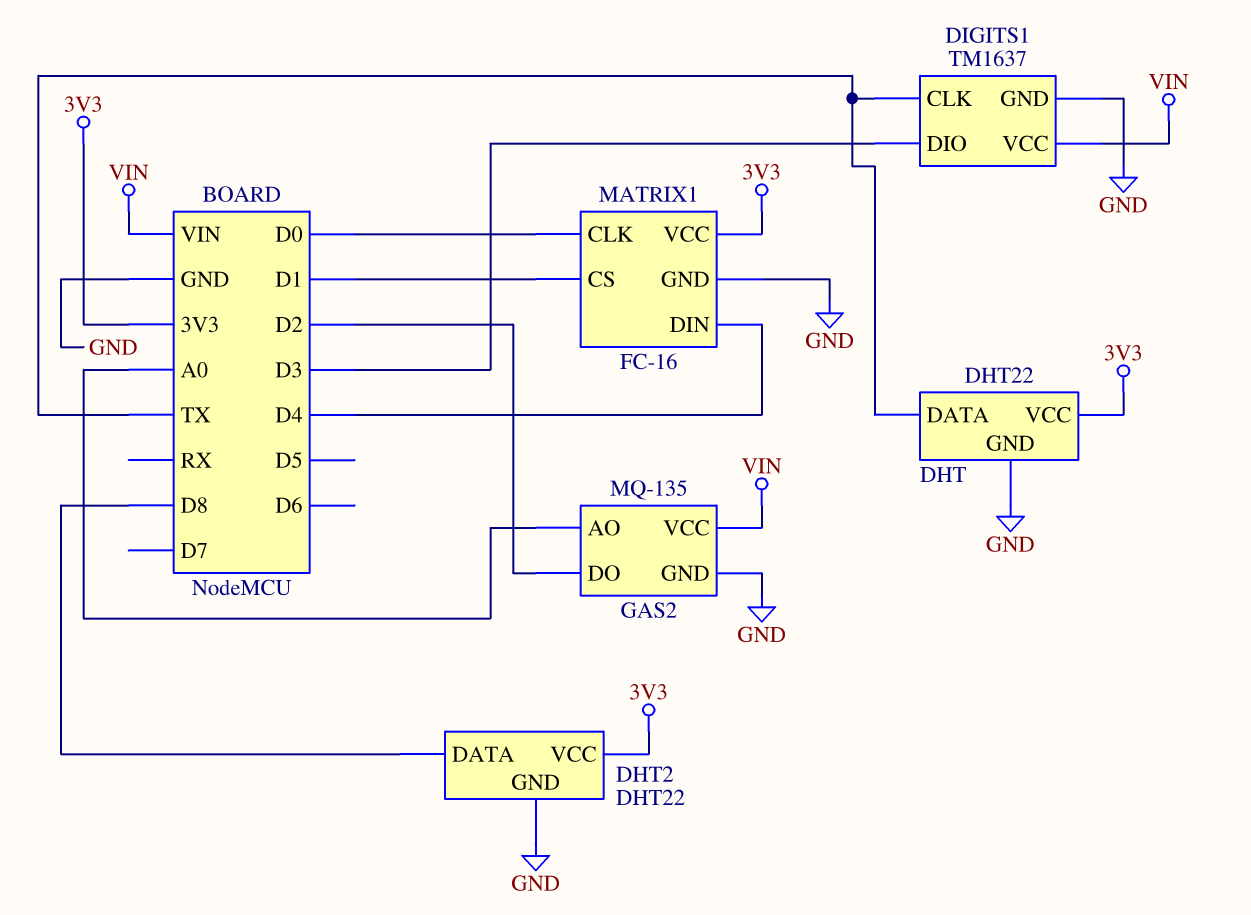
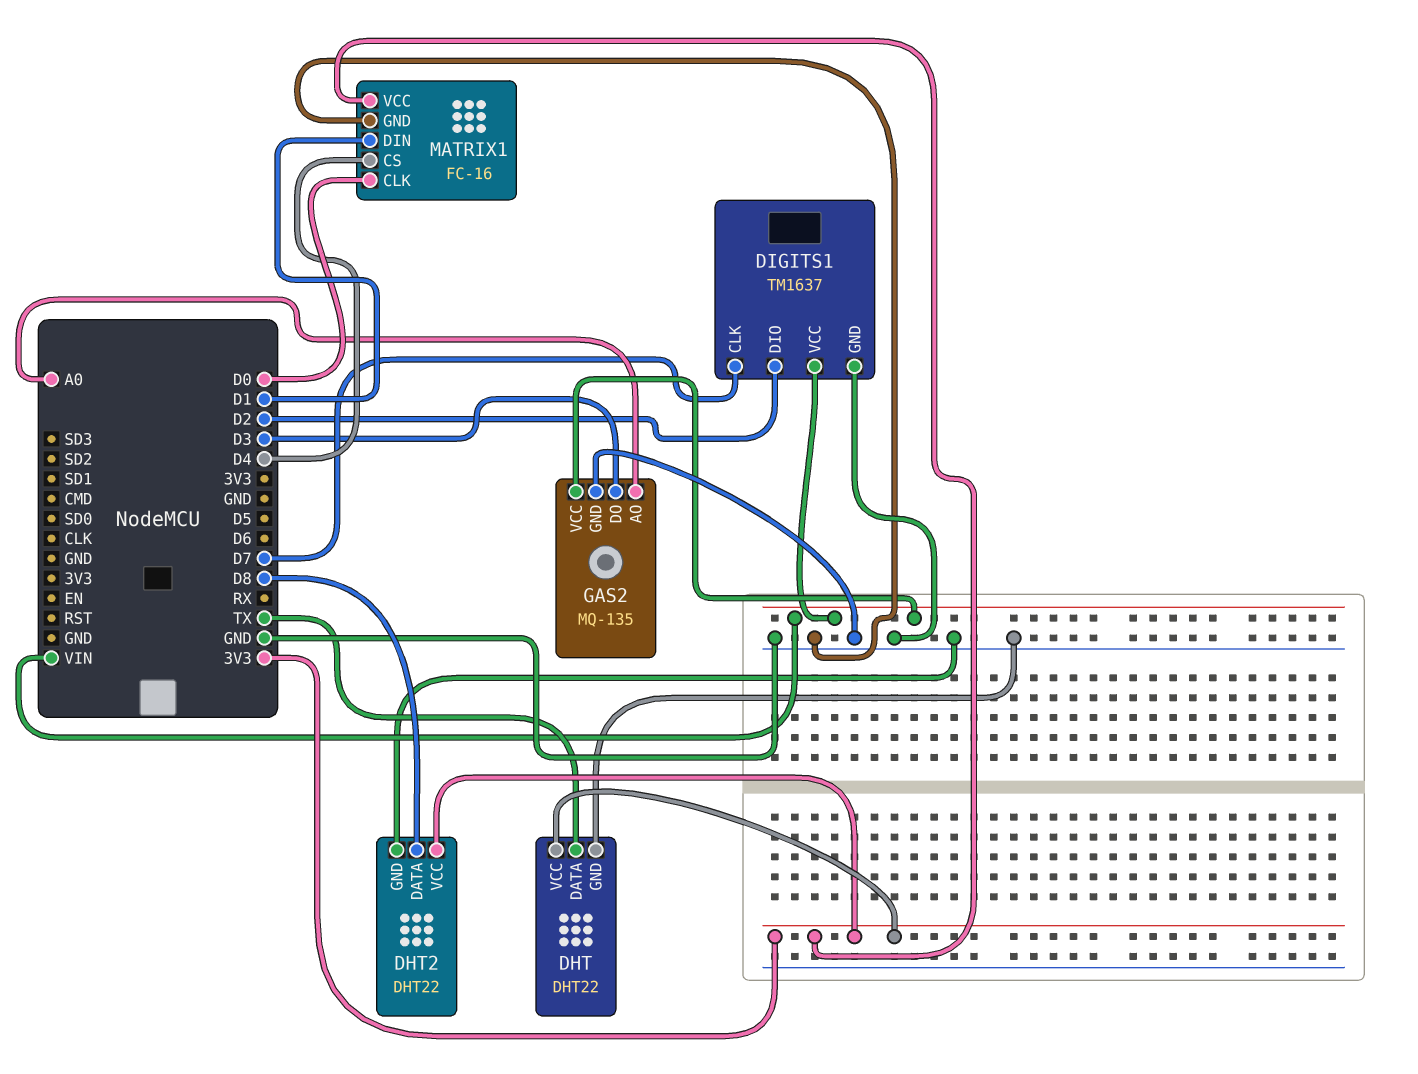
DIGITS1 pin CLK: TX -> D7
DIGITS1 pin DIO: D3 -> D2
GAS2 pin DO: D2 -> D3
MATRIX1 pin CS: D1 -> D4
MATRIX1 pin DIN: D4 -> D1

